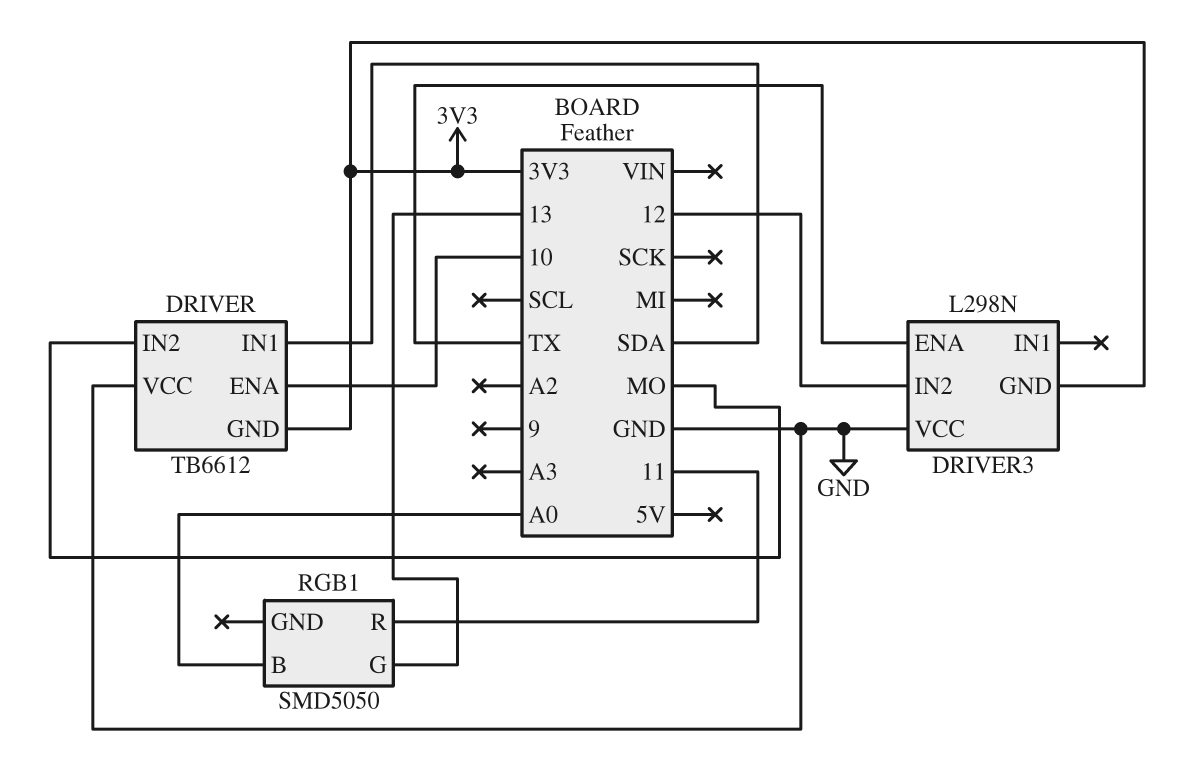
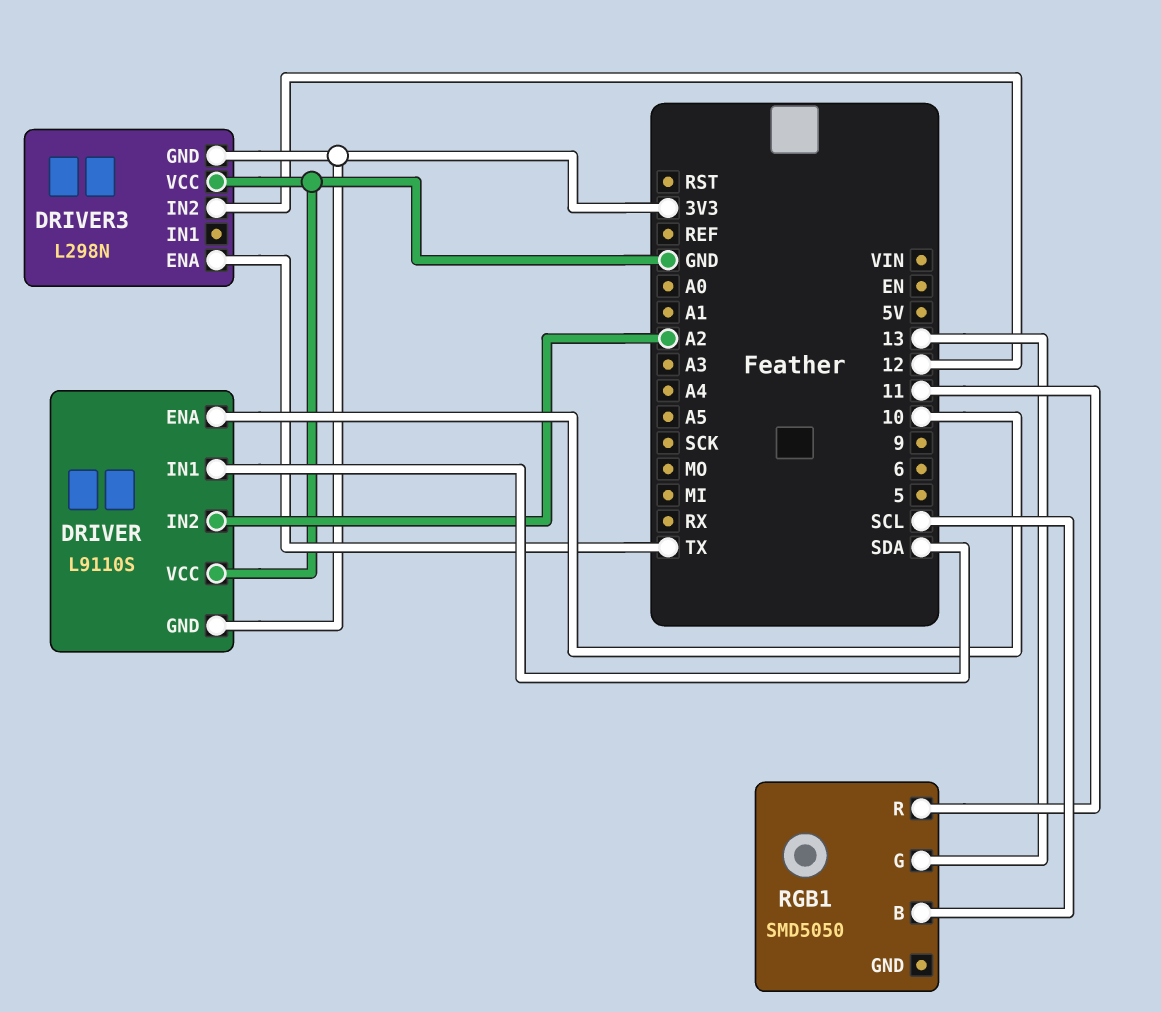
DRIVER: TB6612 -> L9110S
DRIVER pin IN2: MO -> A2
RGB1 pin B: A0 -> SCL

